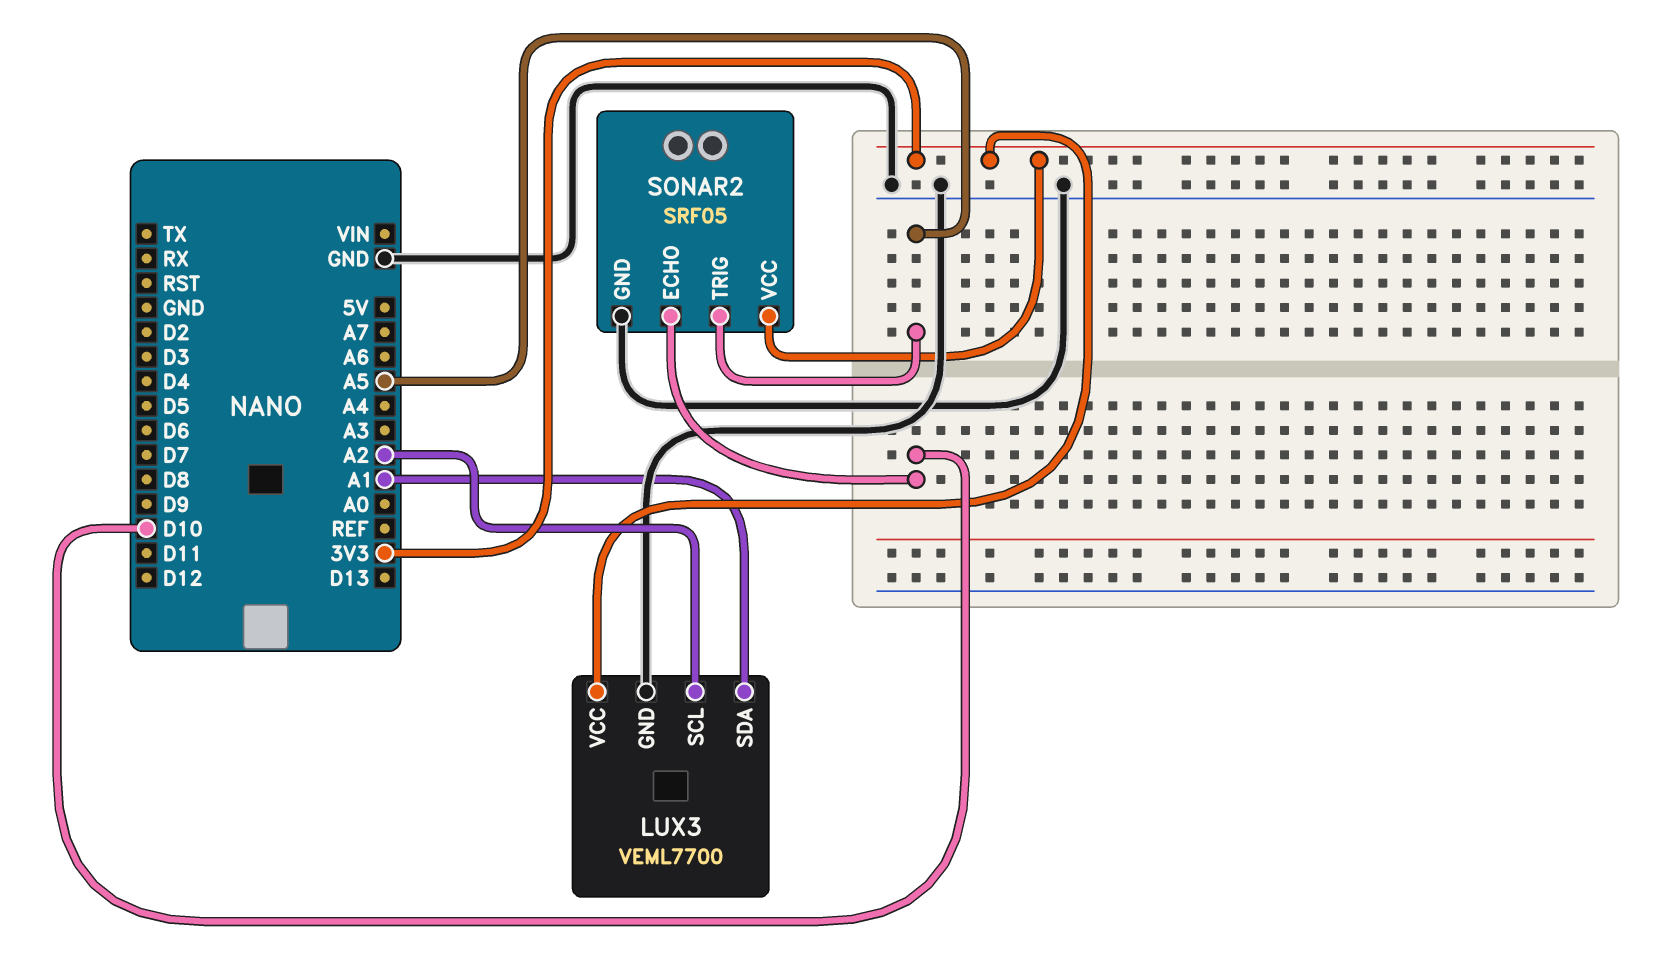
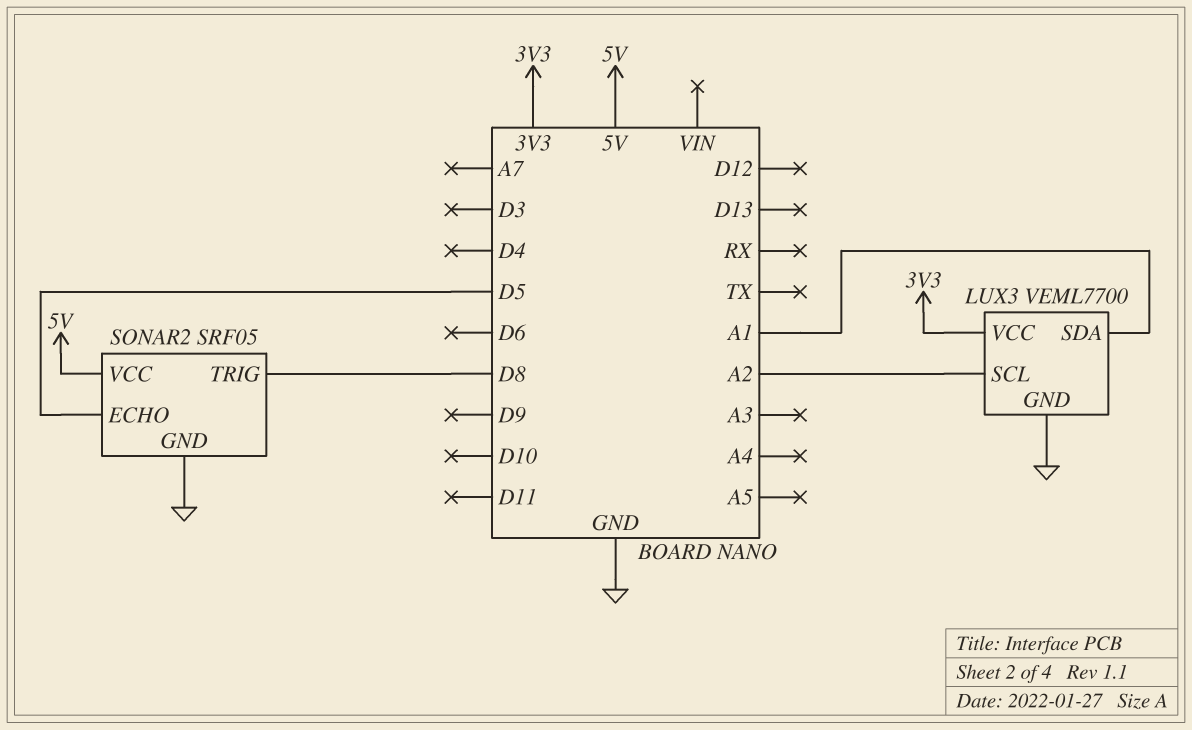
SONAR2 pin ECHO: D10 -> D5
SONAR2 pin TRIG: A5 -> D8
SONAR2 pin VCC: 3V3 -> 5V

